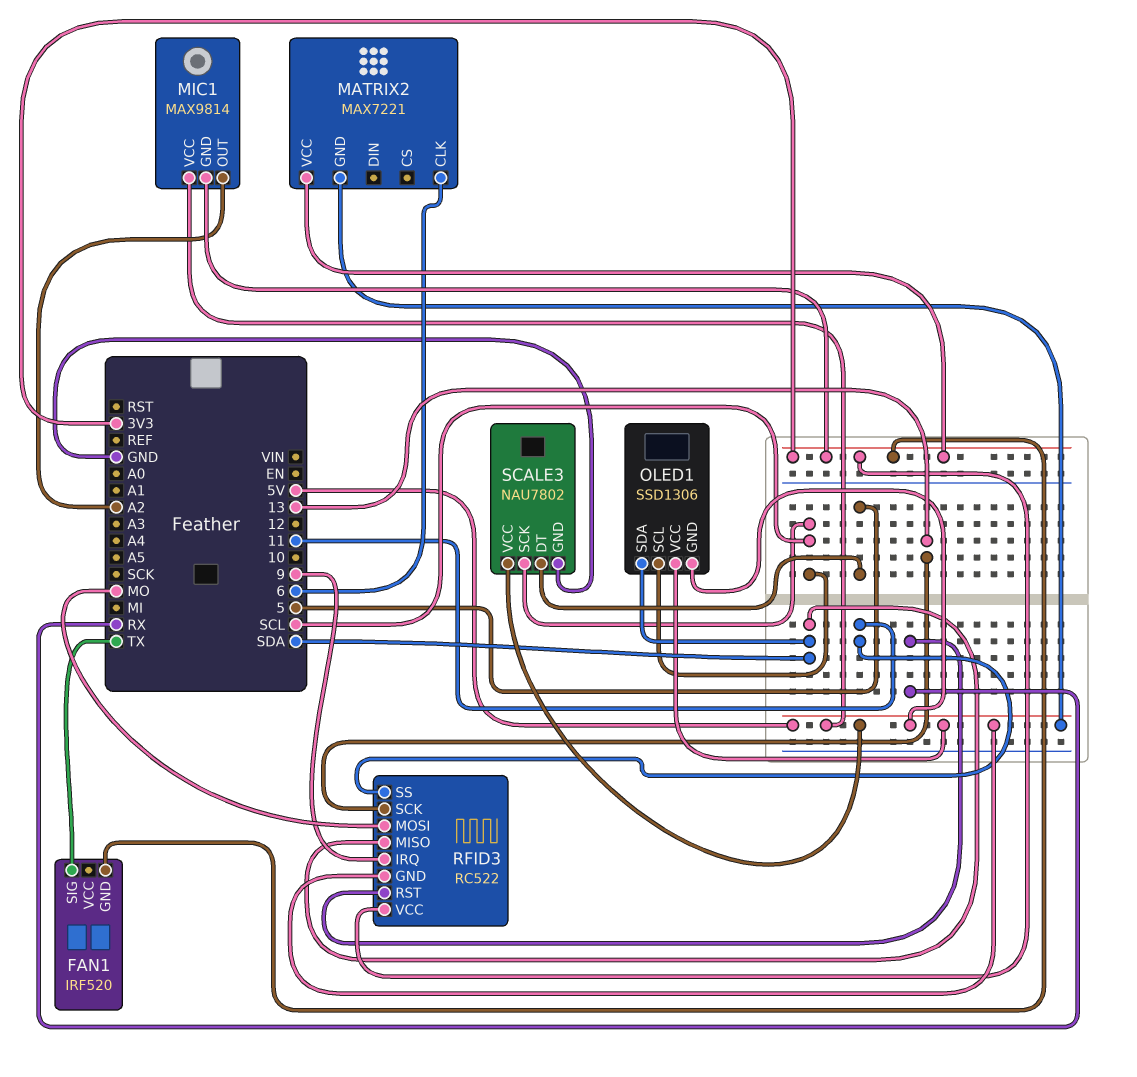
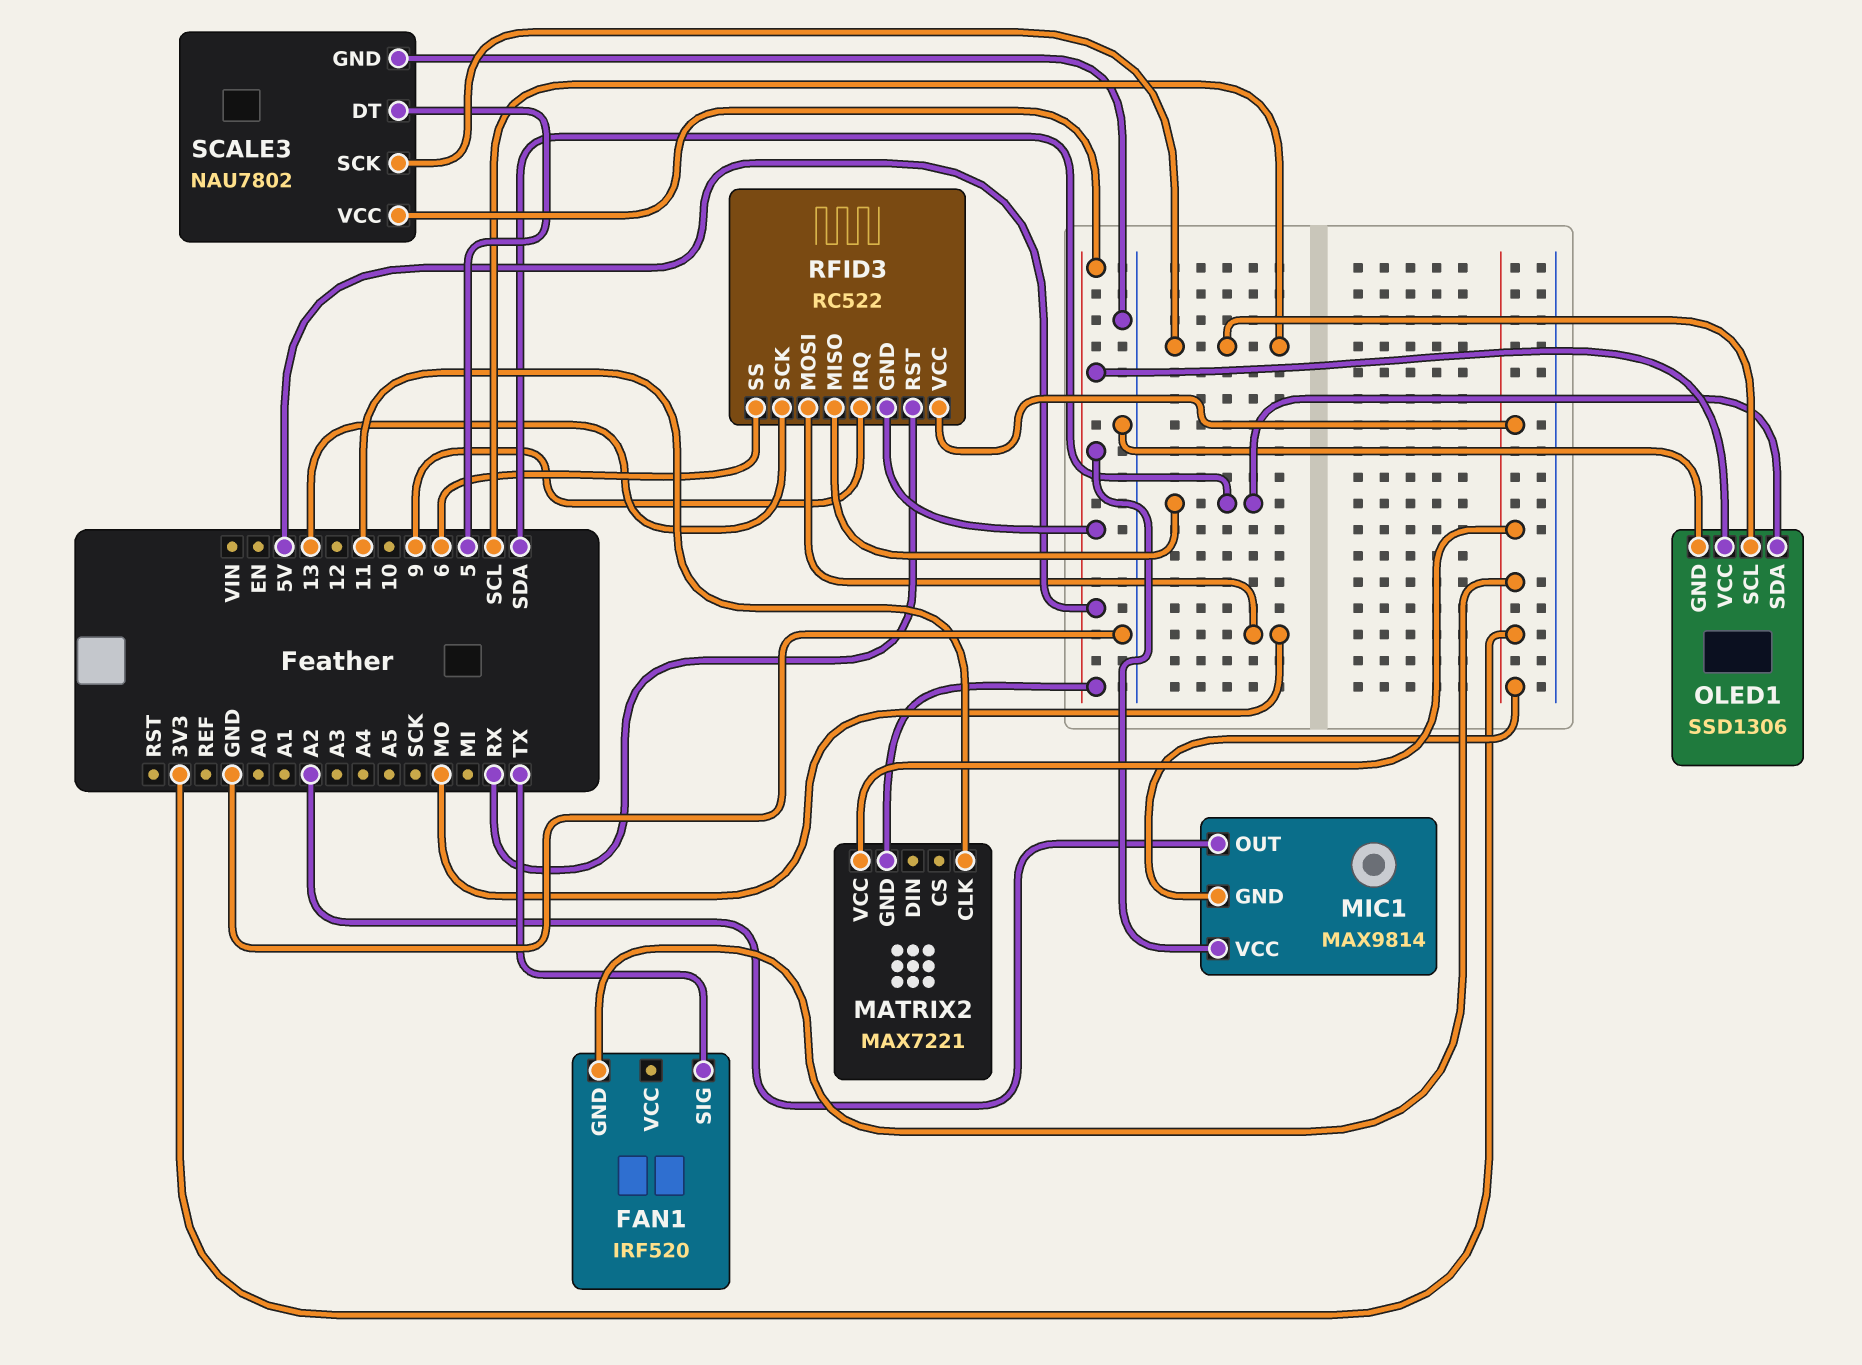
MATRIX2 pin CLK: 6 -> 11
OLED1 pin GND: 5V -> GND
RFID3 pin SS: 11 -> 6

